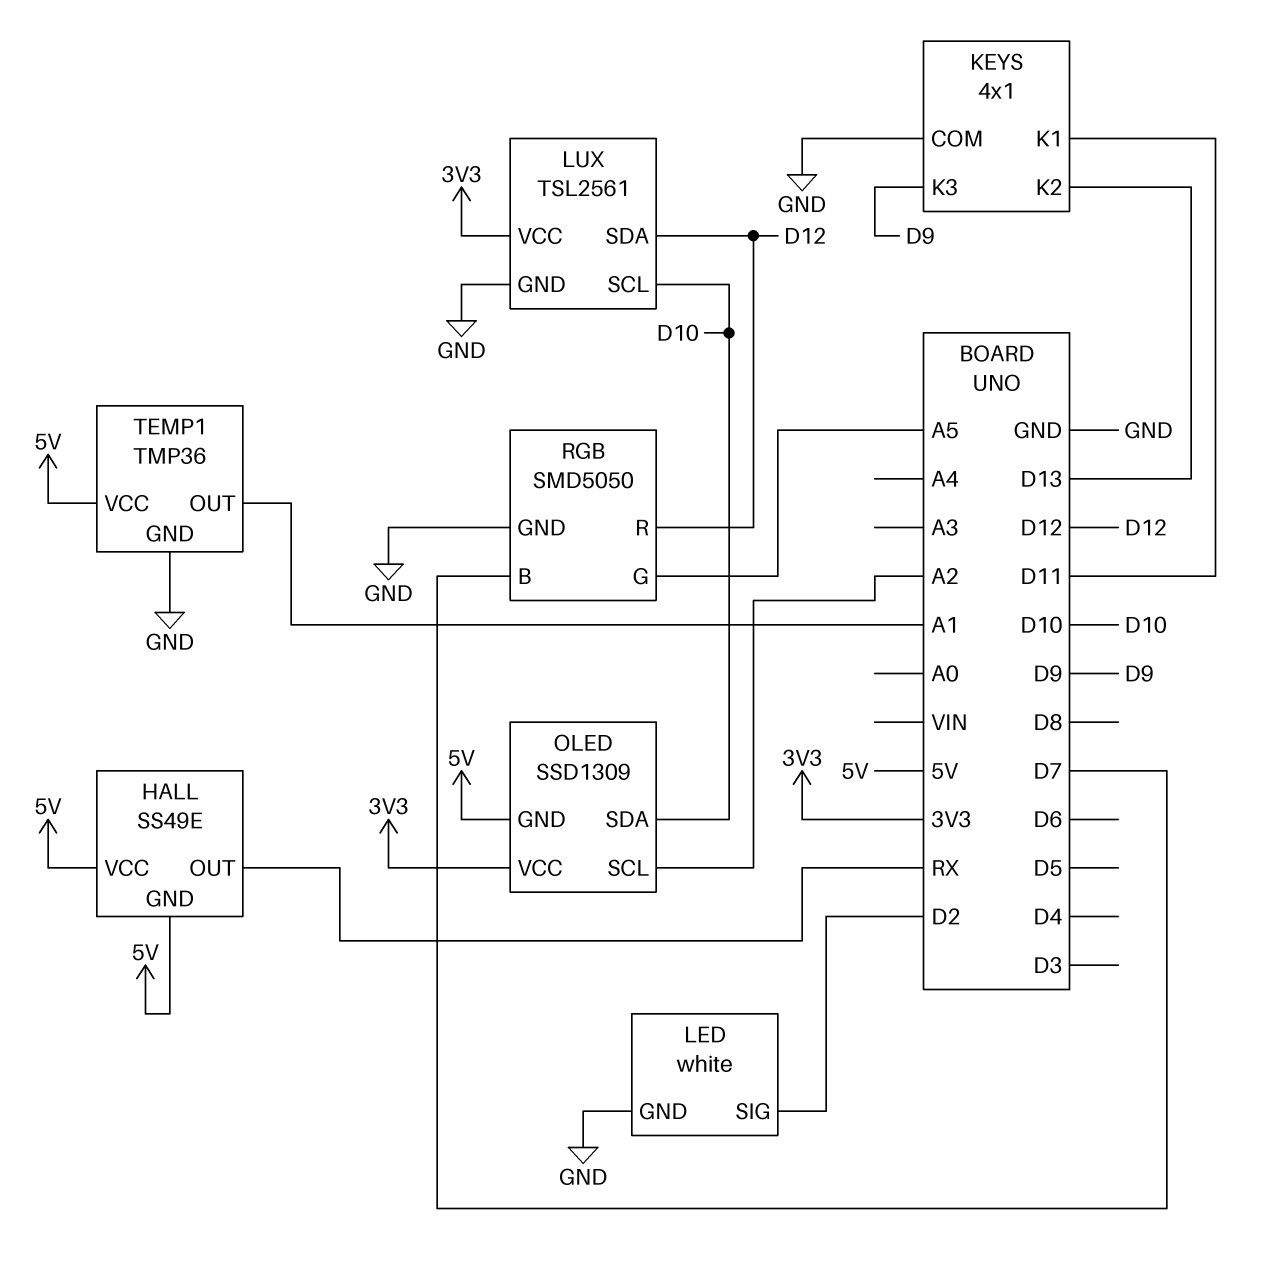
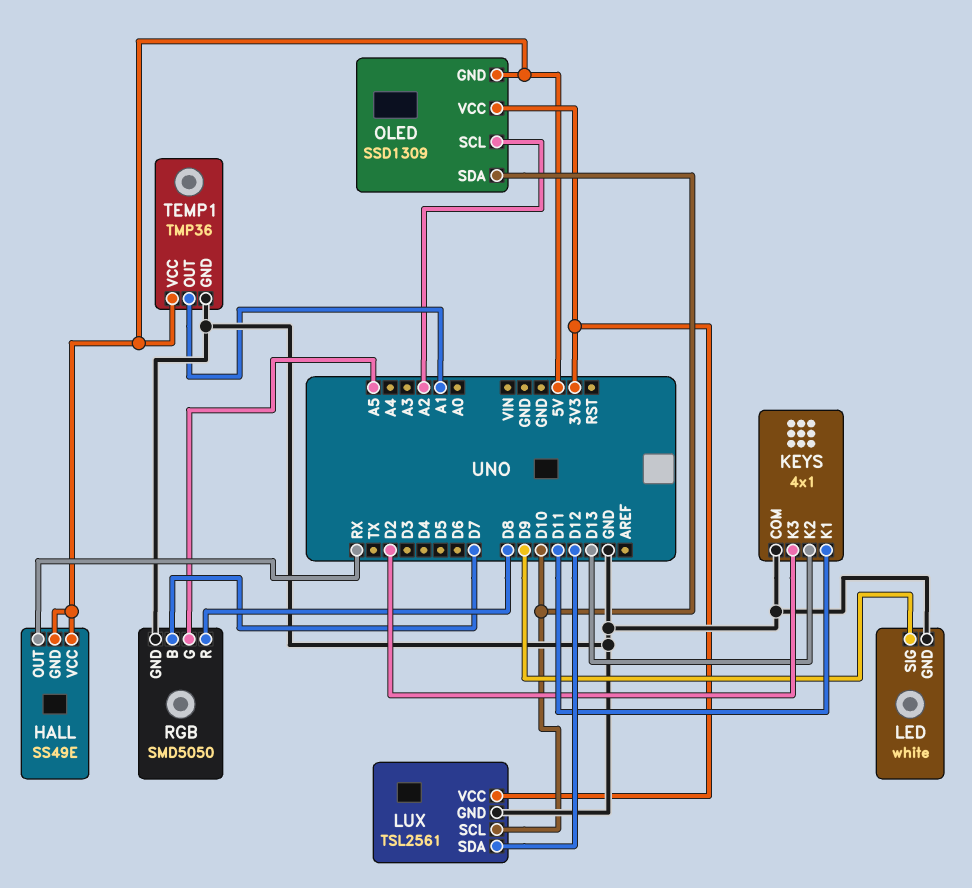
KEYS pin K3: D9 -> D2
LED pin SIG: D2 -> D9
RGB pin R: D12 -> D8

